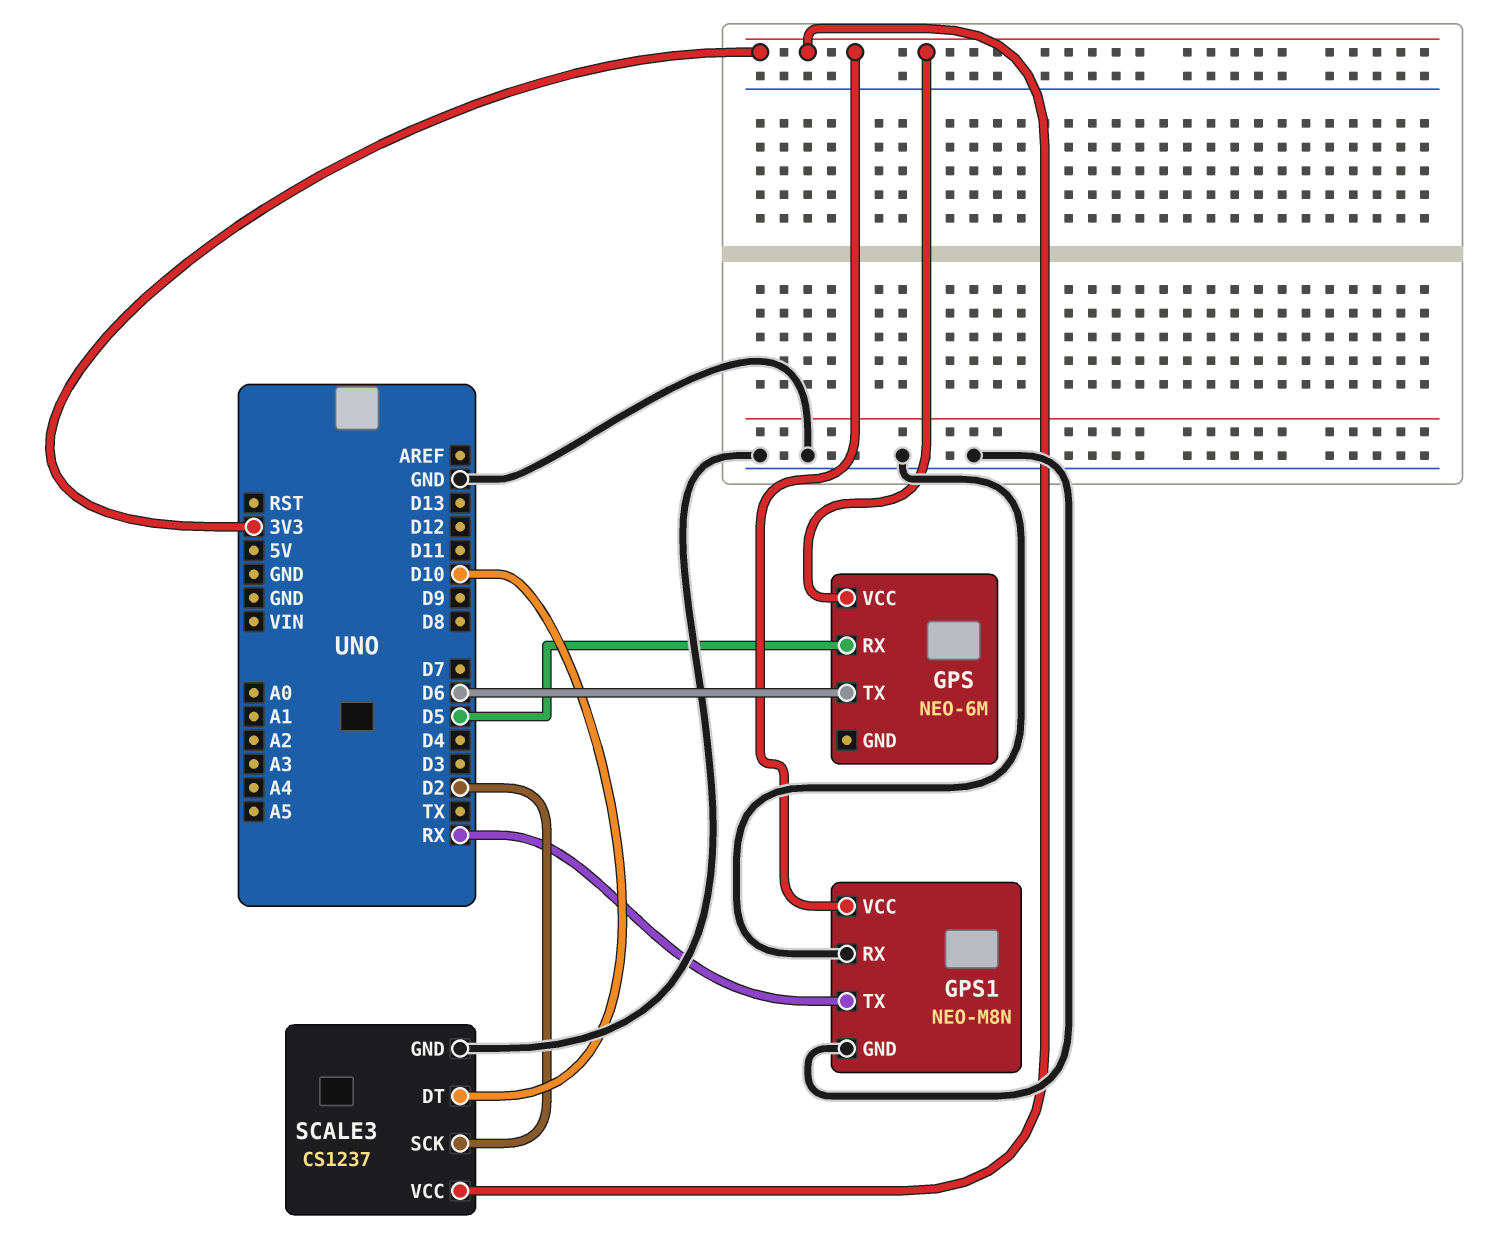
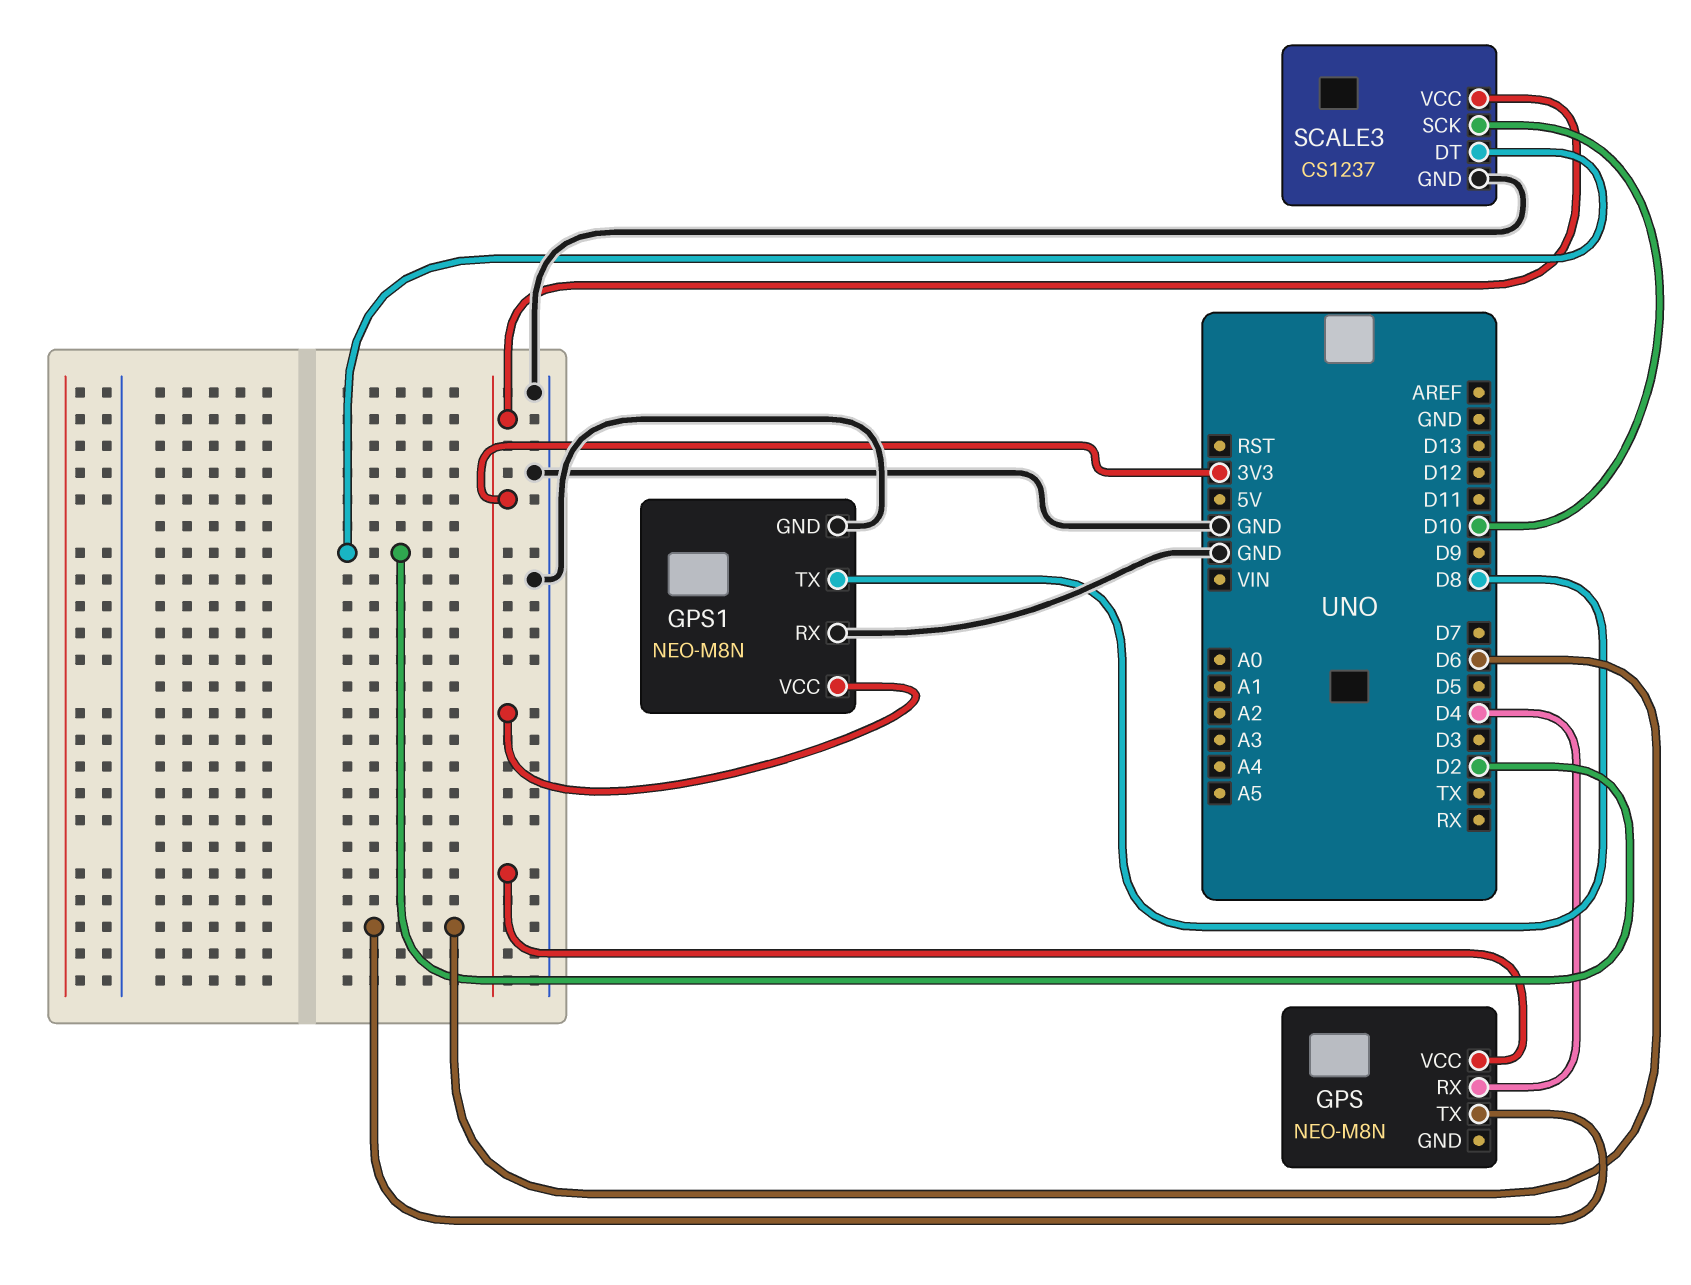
GPS: NEO-6M -> NEO-M8N
GPS pin RX: D5 -> D4
GPS1 pin TX: RX -> D8
SCALE3 pin DT: D10 -> D2
SCALE3 pin SCK: D2 -> D10

